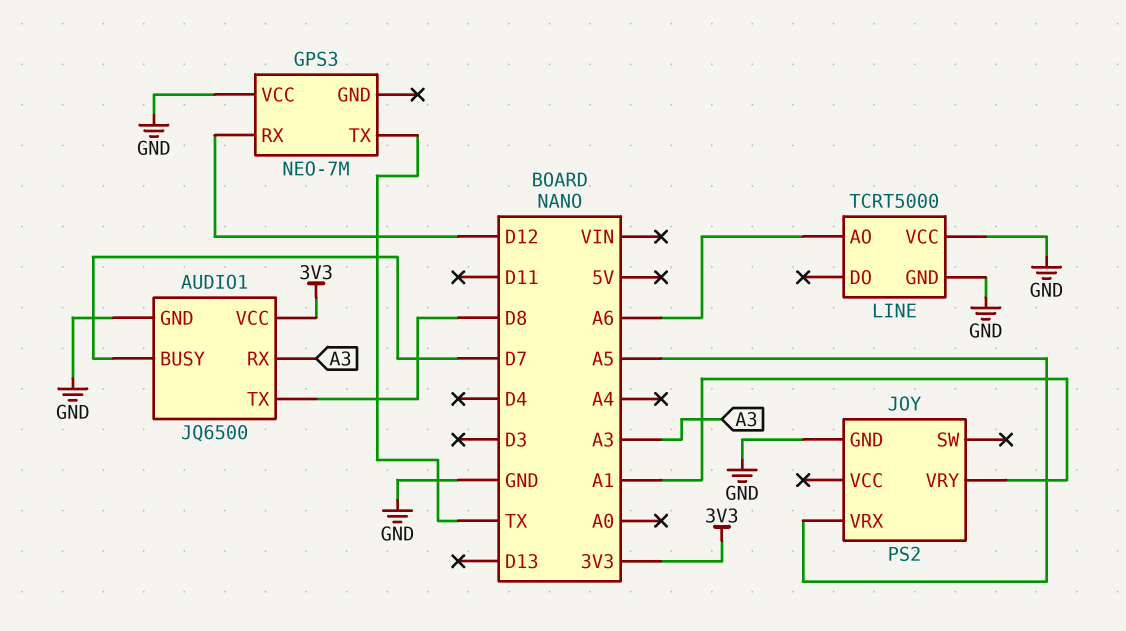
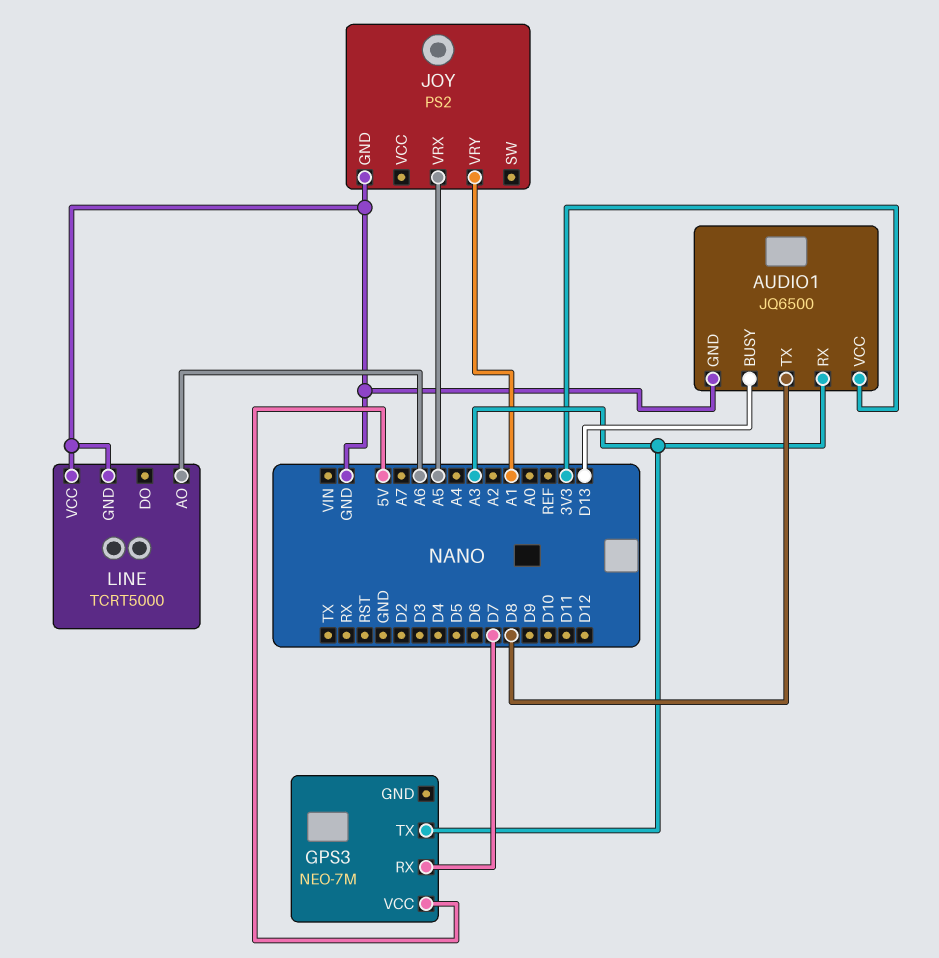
AUDIO1 pin BUSY: D7 -> D13
GPS3 pin RX: D12 -> D7
GPS3 pin TX: TX -> A3
GPS3 pin VCC: GND -> 5V

